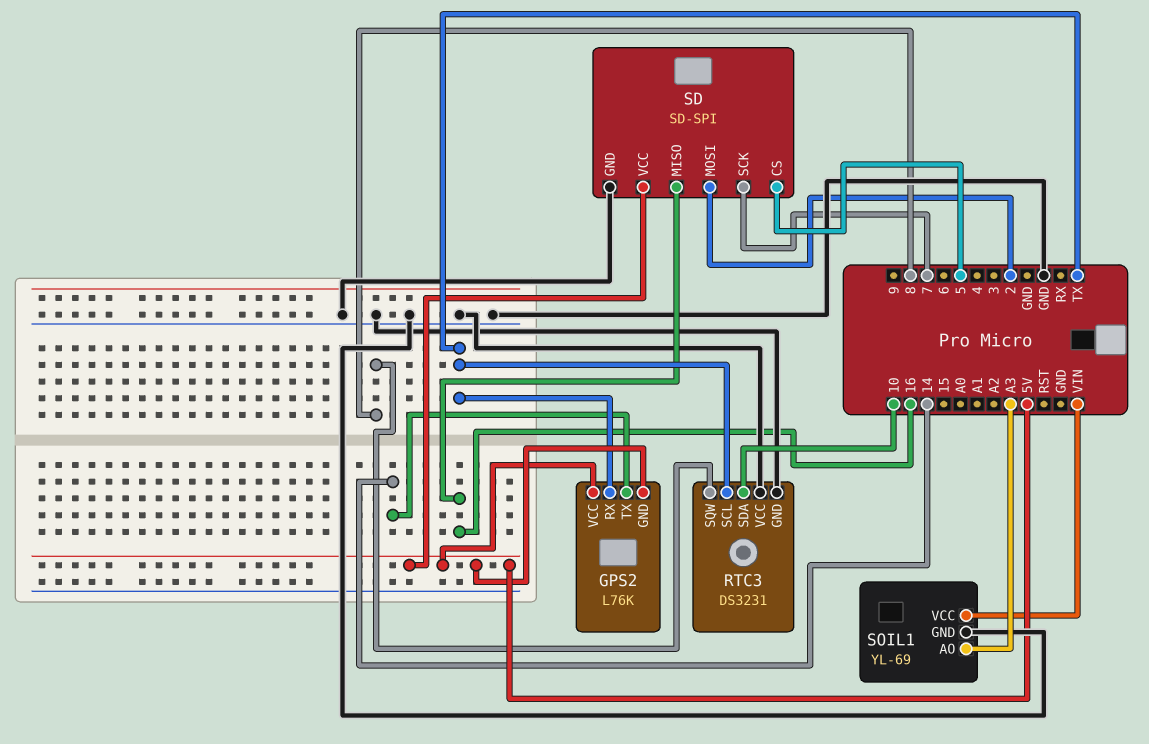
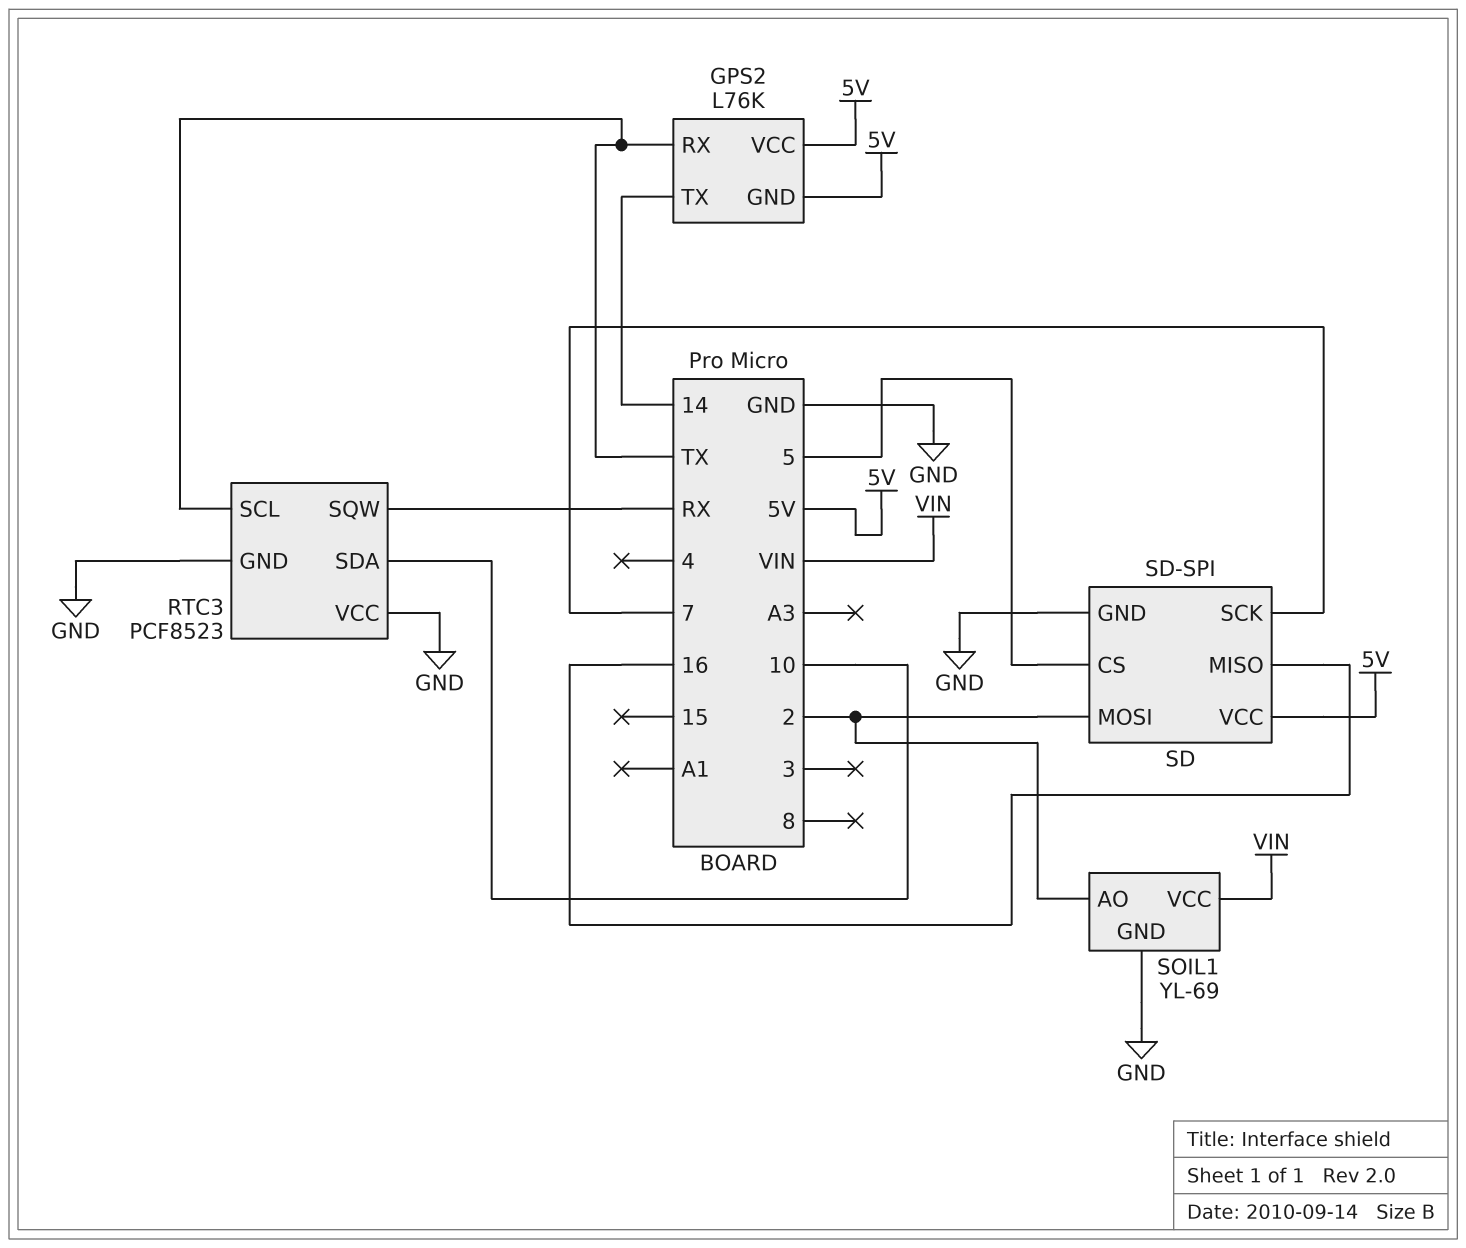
RTC3: DS3231 -> PCF8523
RTC3 pin SQW: 8 -> RX
SOIL1 pin AO: A3 -> 2

